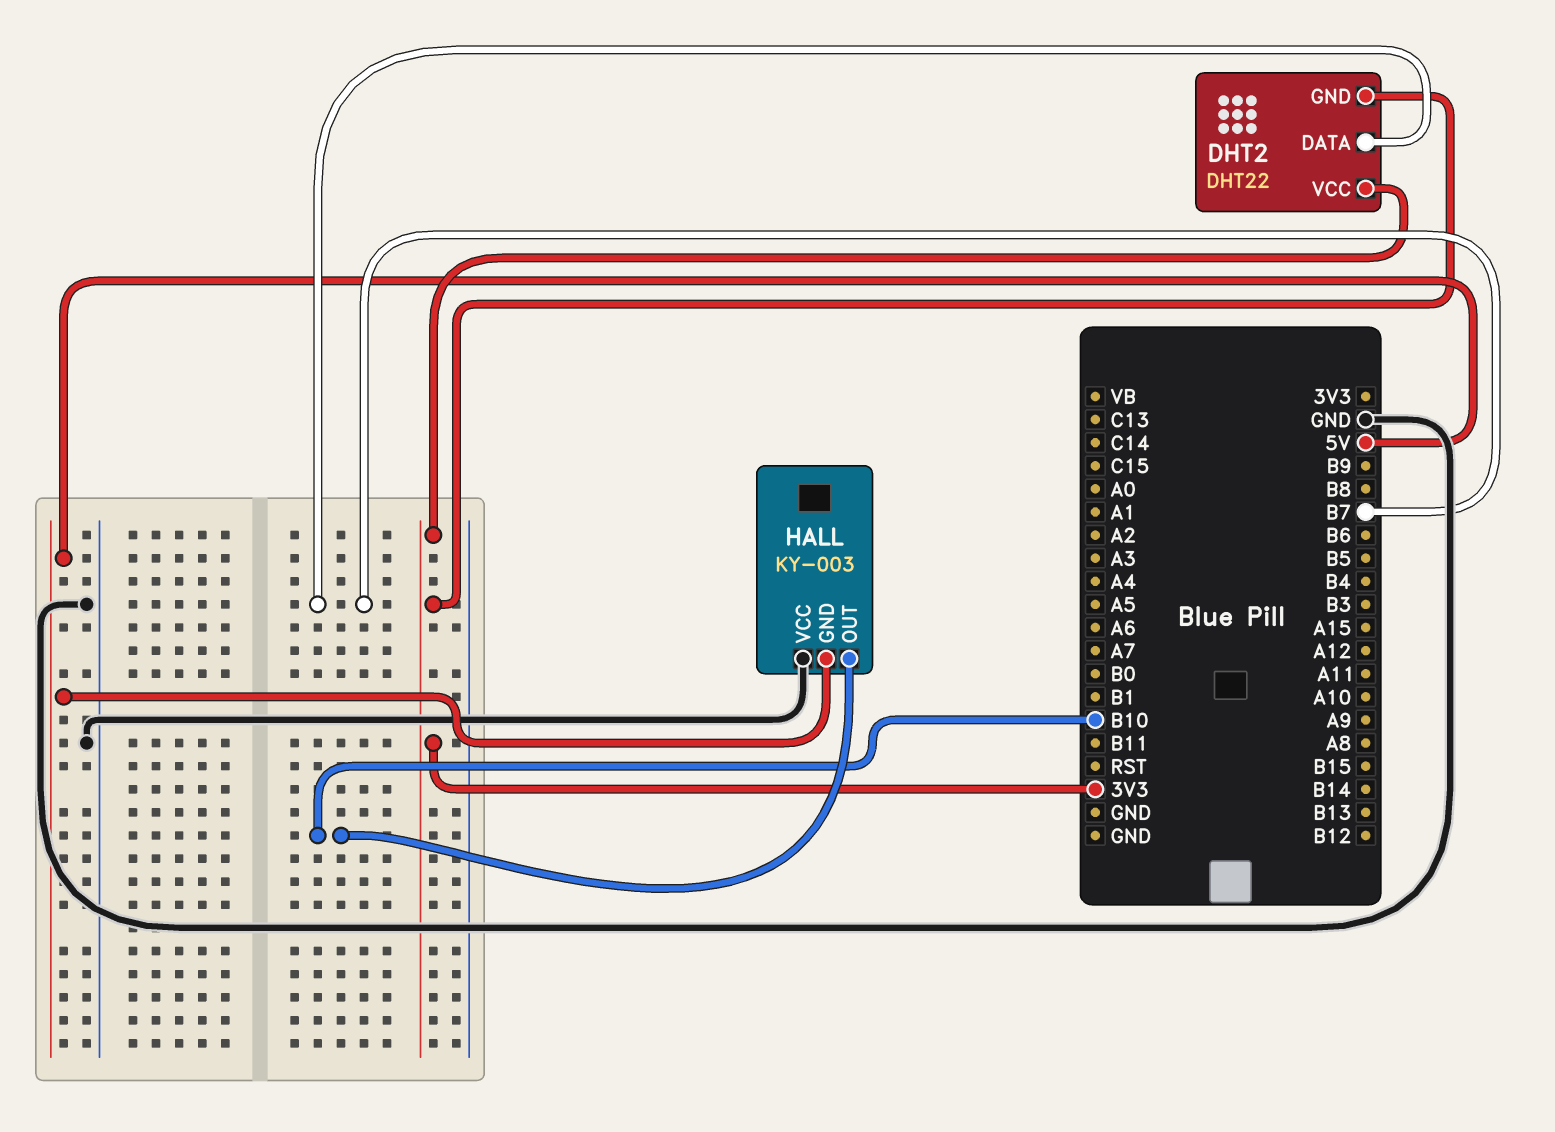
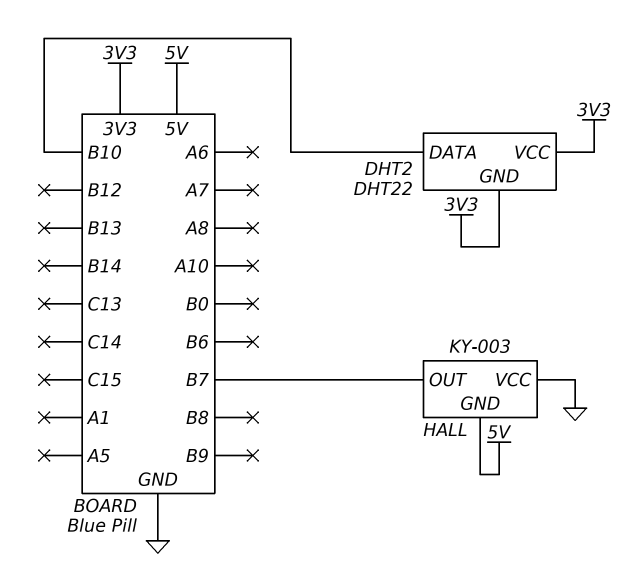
DHT2 pin DATA: B7 -> B10
HALL pin OUT: B10 -> B7

